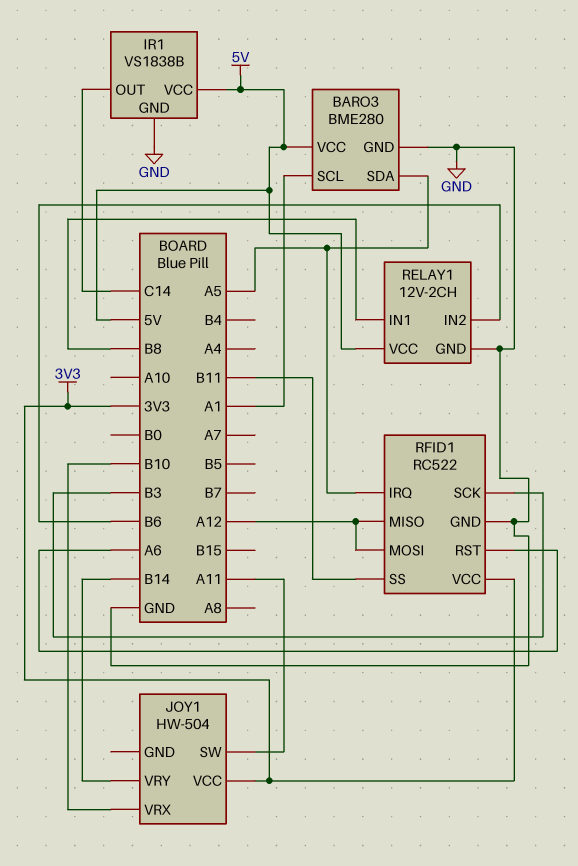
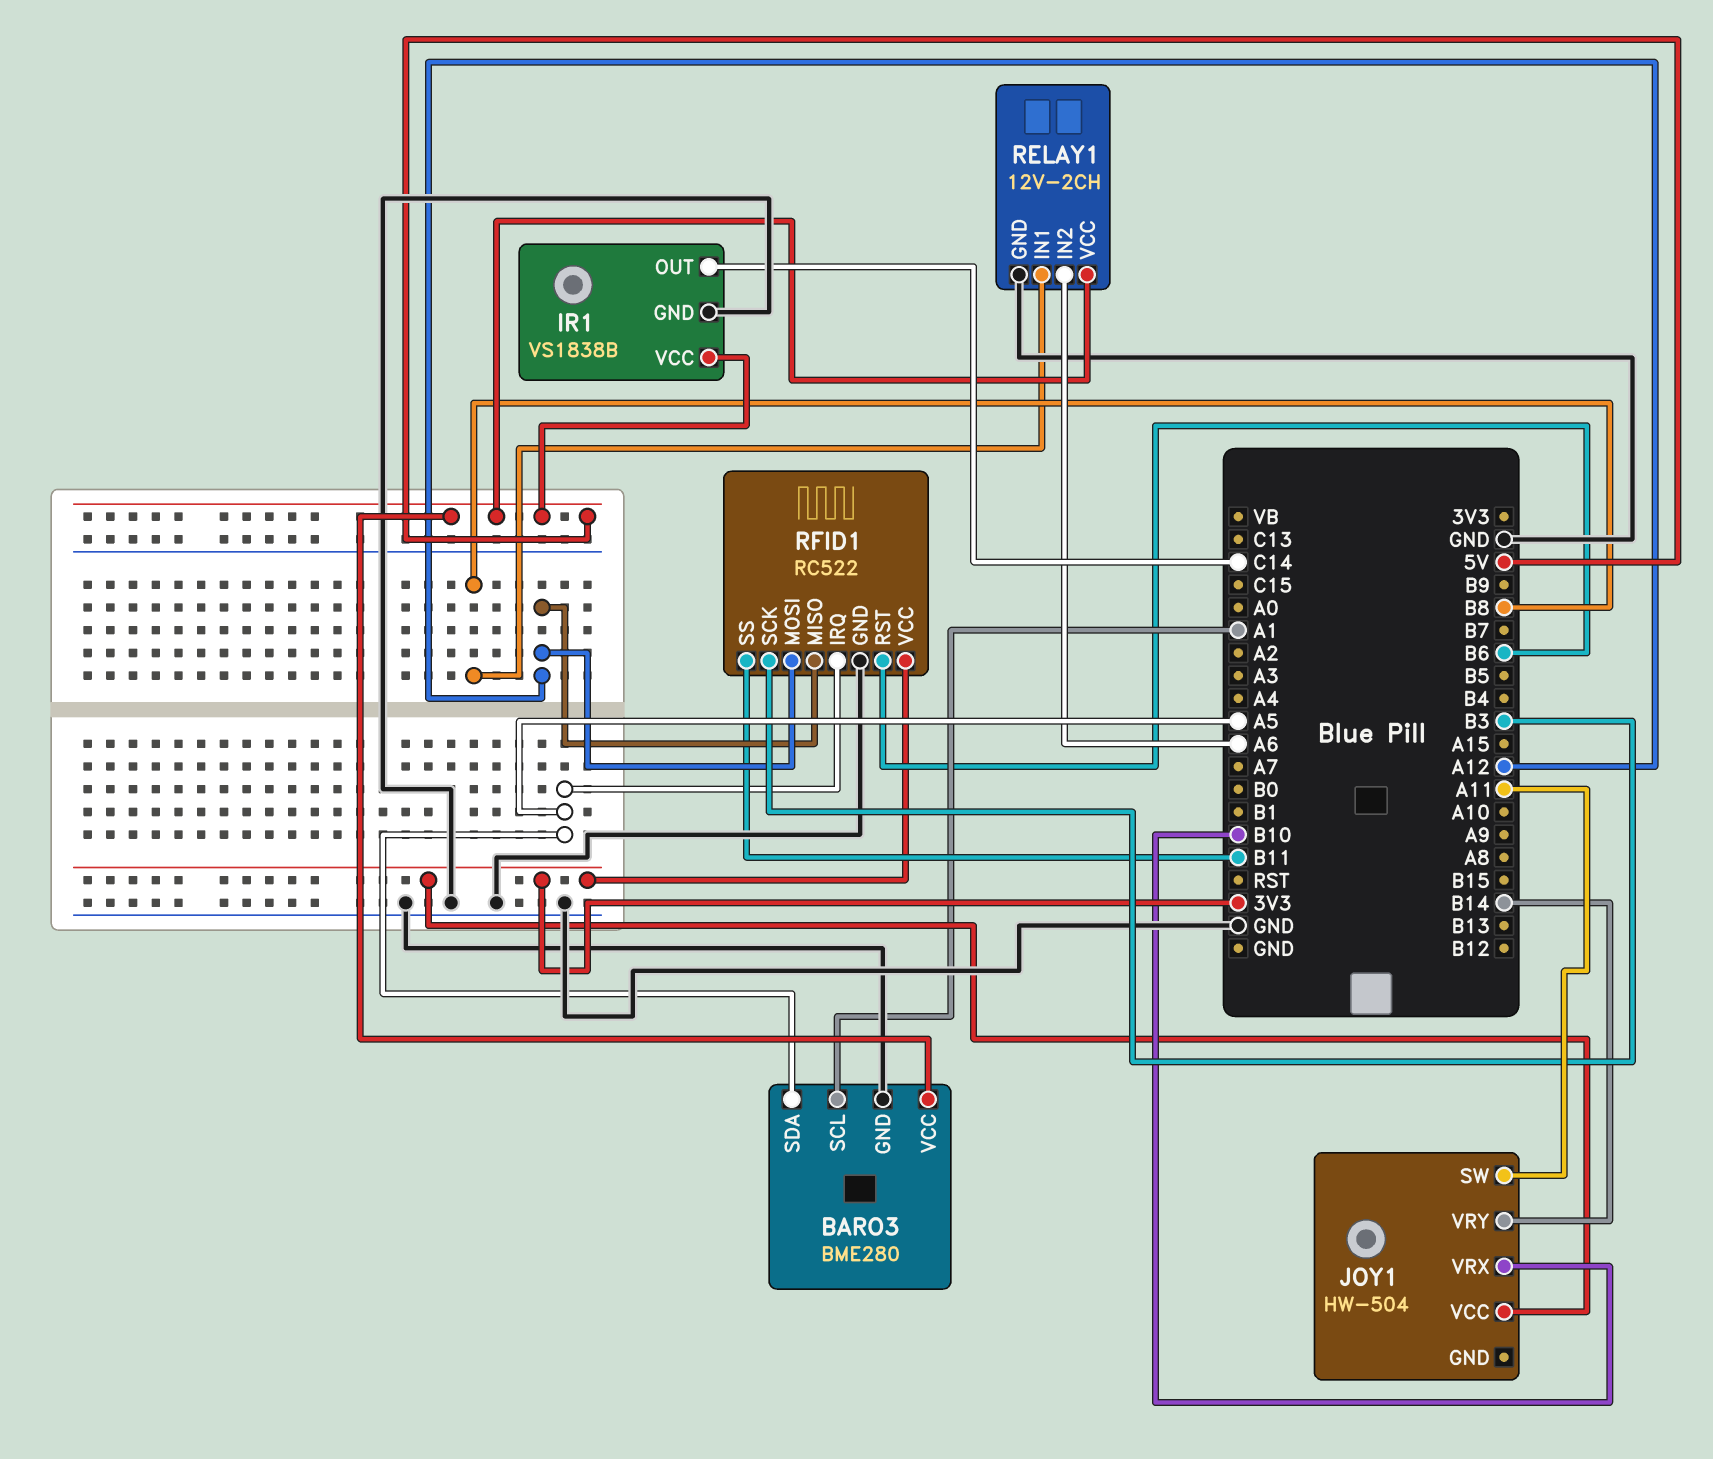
RELAY1 pin IN2: B6 -> A6
RFID1 pin RST: A6 -> B6

